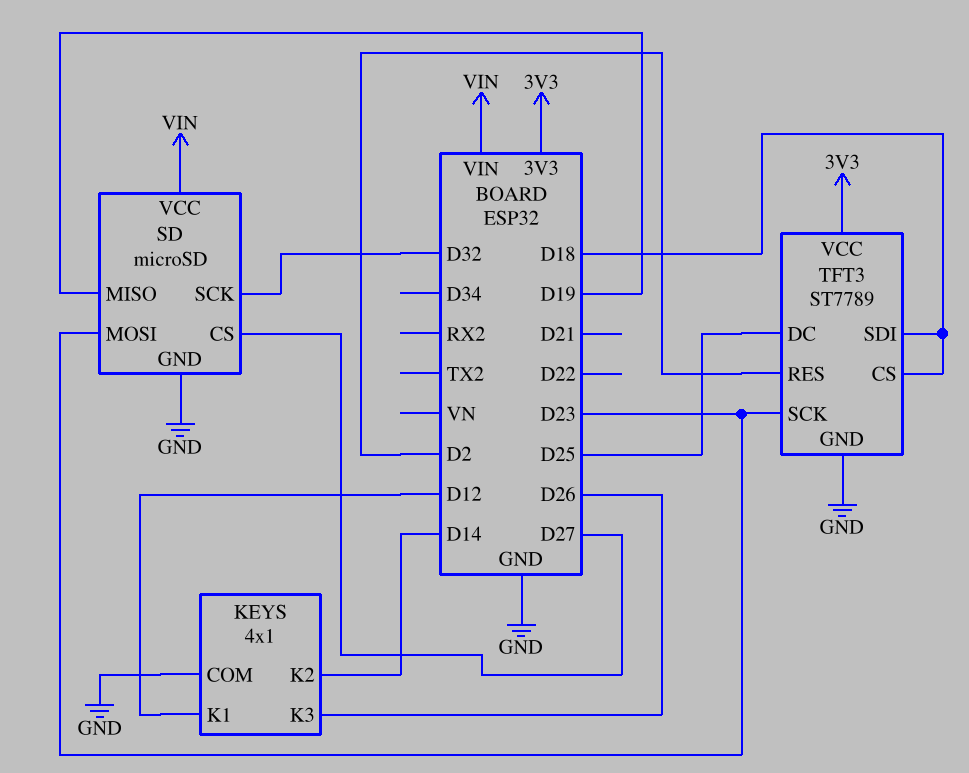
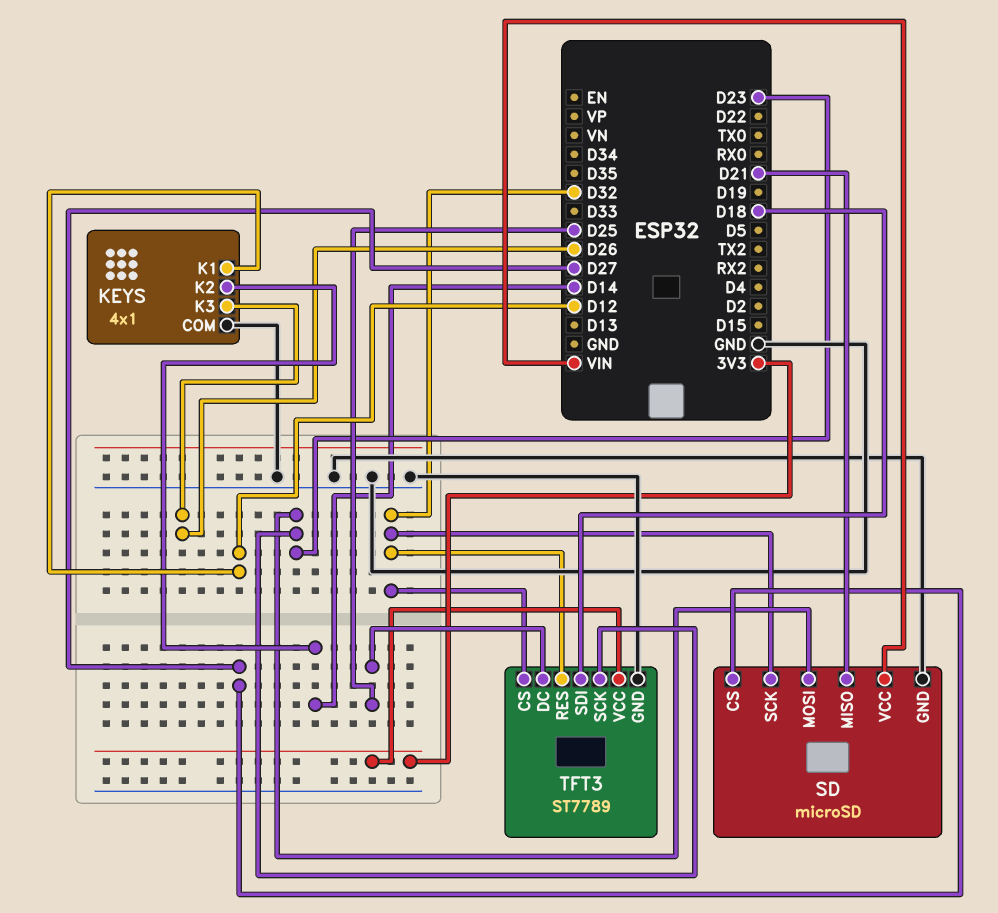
SD pin MISO: D19 -> D21
TFT3 pin CS: D18 -> D32
TFT3 pin RES: D2 -> D32

